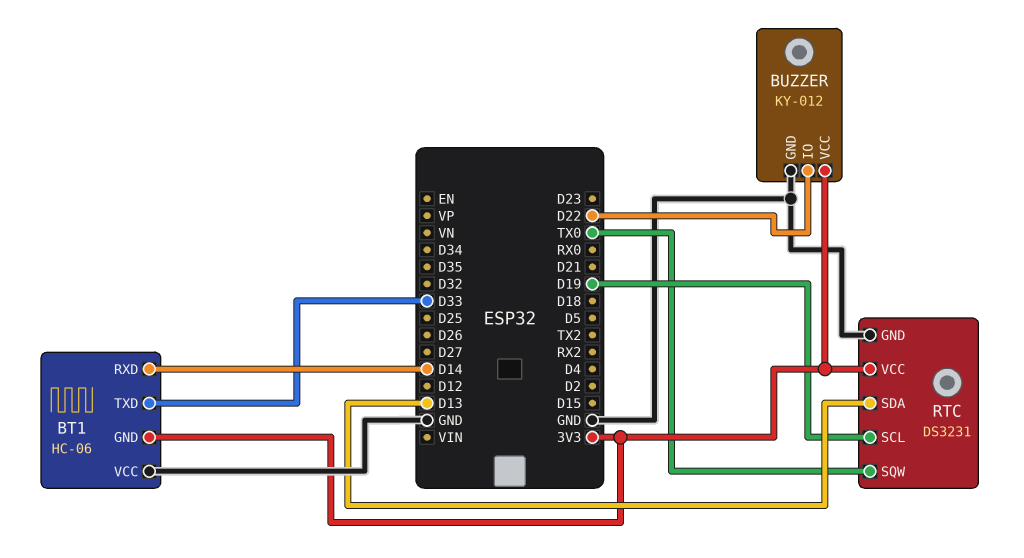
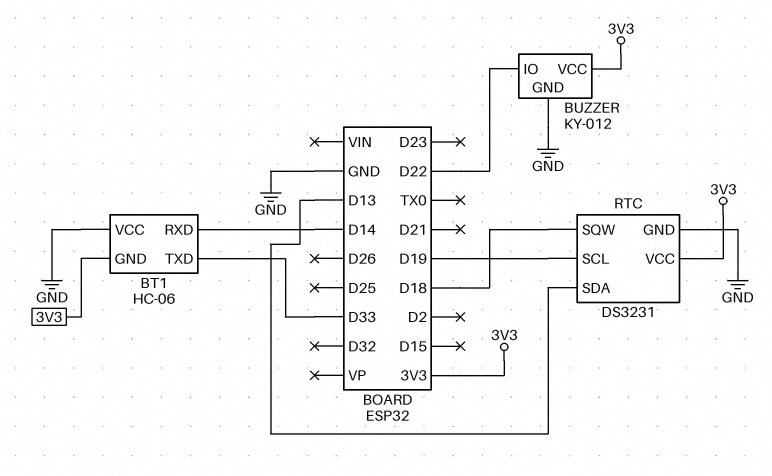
RTC pin SQW: TX0 -> D18

